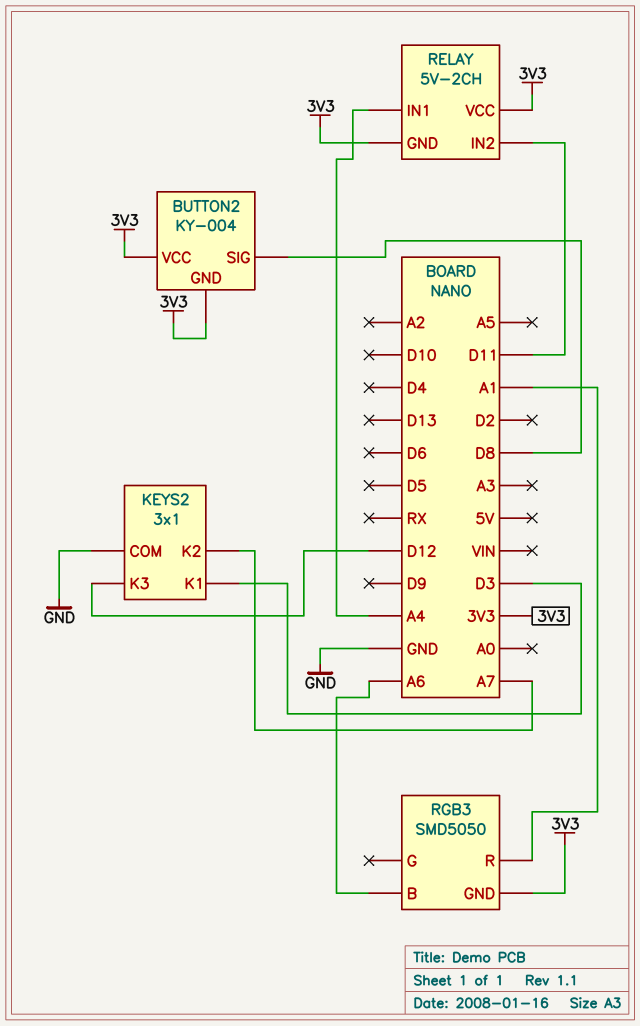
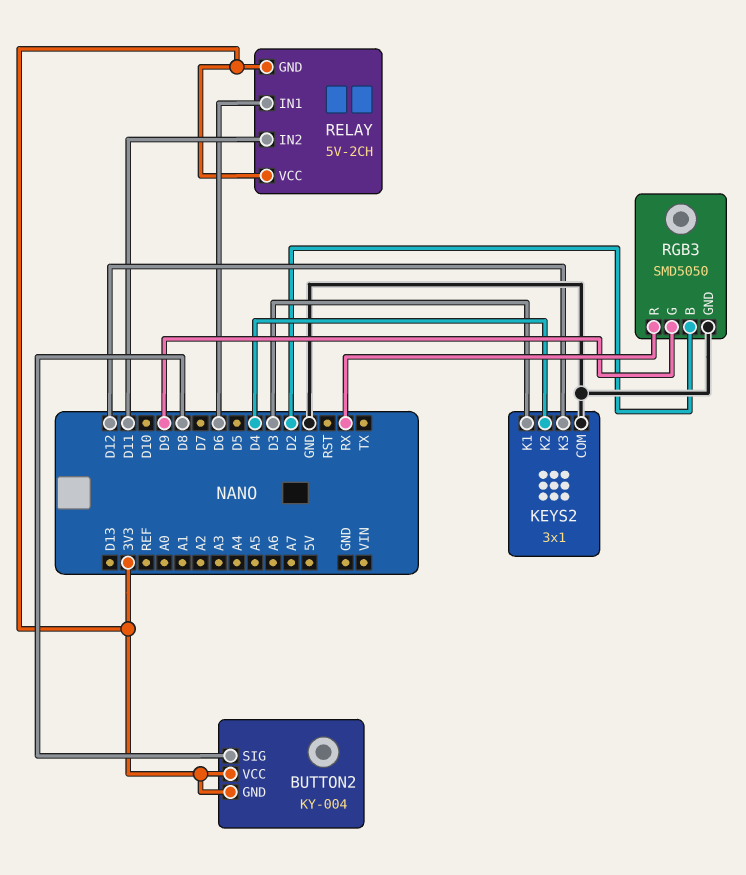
KEYS2 pin K2: A7 -> D4
RELAY pin IN1: A4 -> D6
RGB3 pin B: A6 -> D2
RGB3 pin G: none -> D9
RGB3 pin GND: 3V3 -> GND
RGB3 pin R: A1 -> RX

